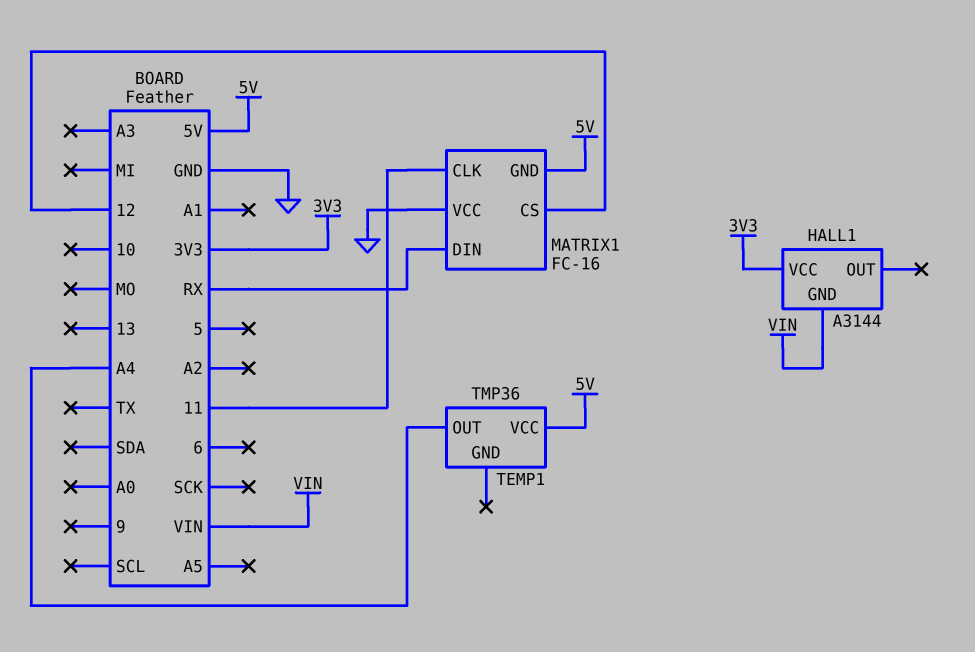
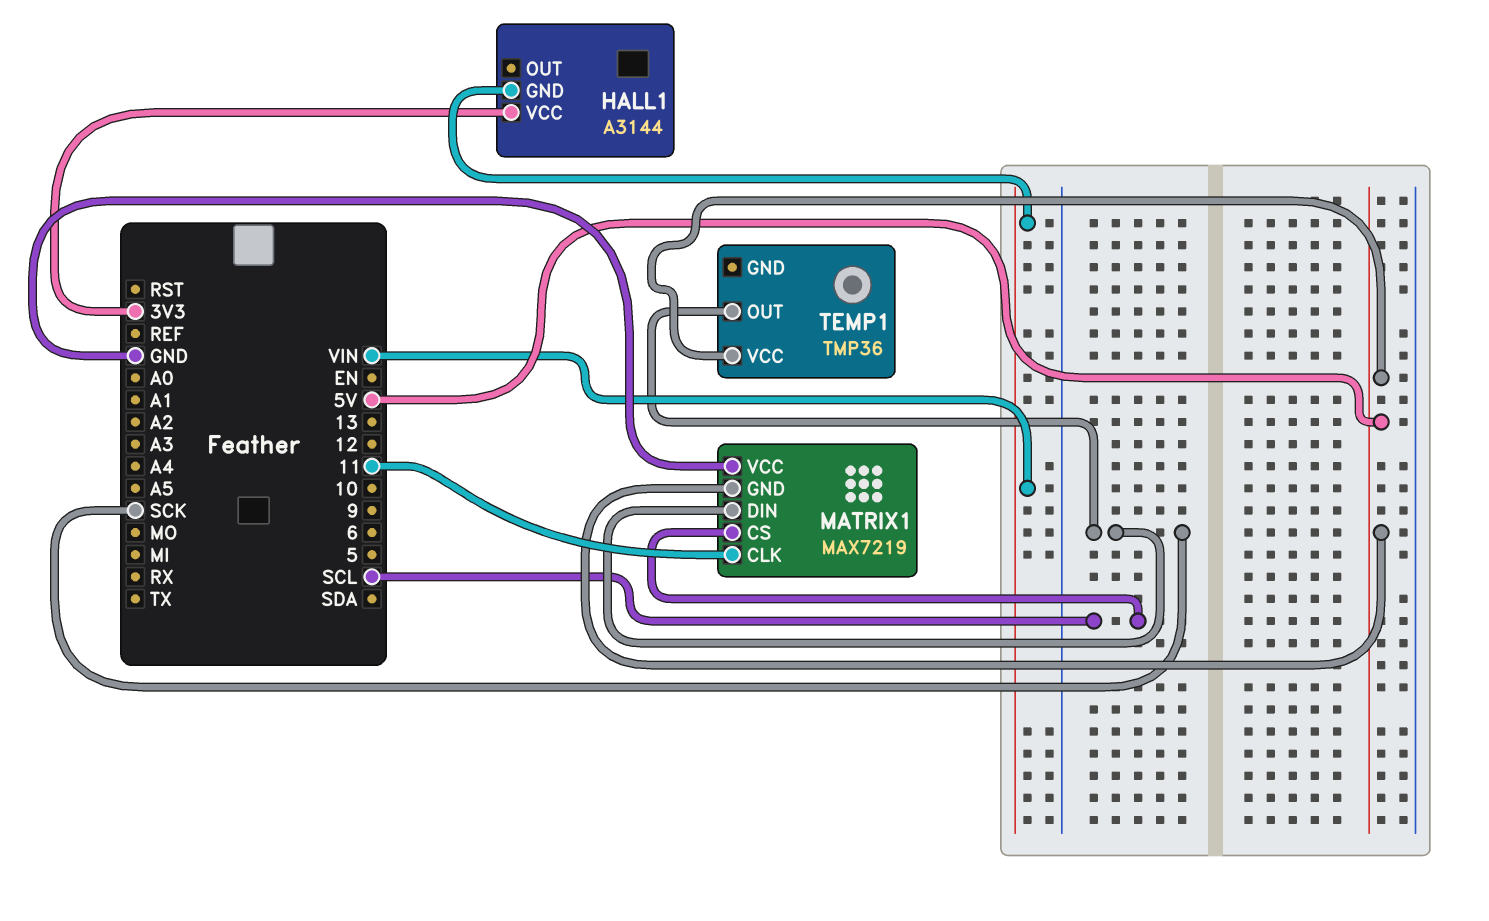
MATRIX1: FC-16 -> MAX7219
MATRIX1 pin CS: 12 -> SCL
MATRIX1 pin DIN: RX -> SCK
TEMP1 pin OUT: A4 -> SCK

